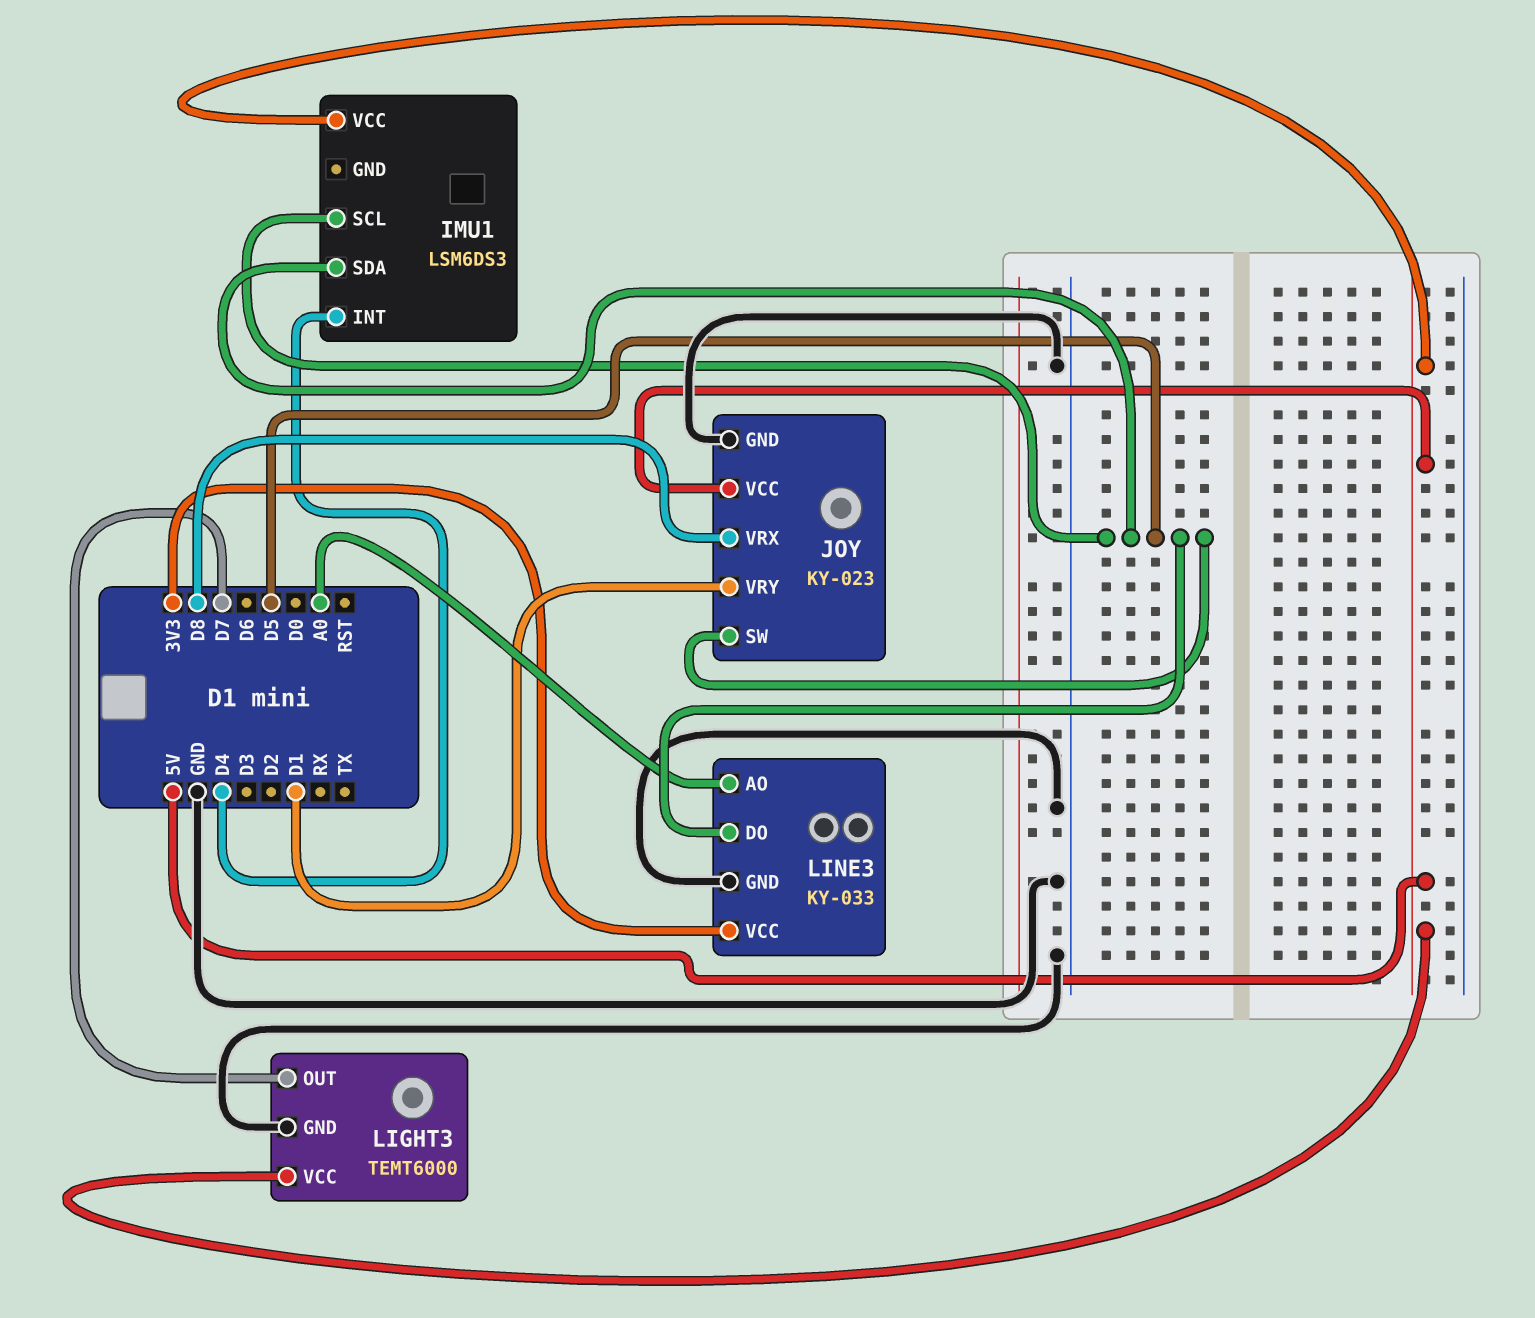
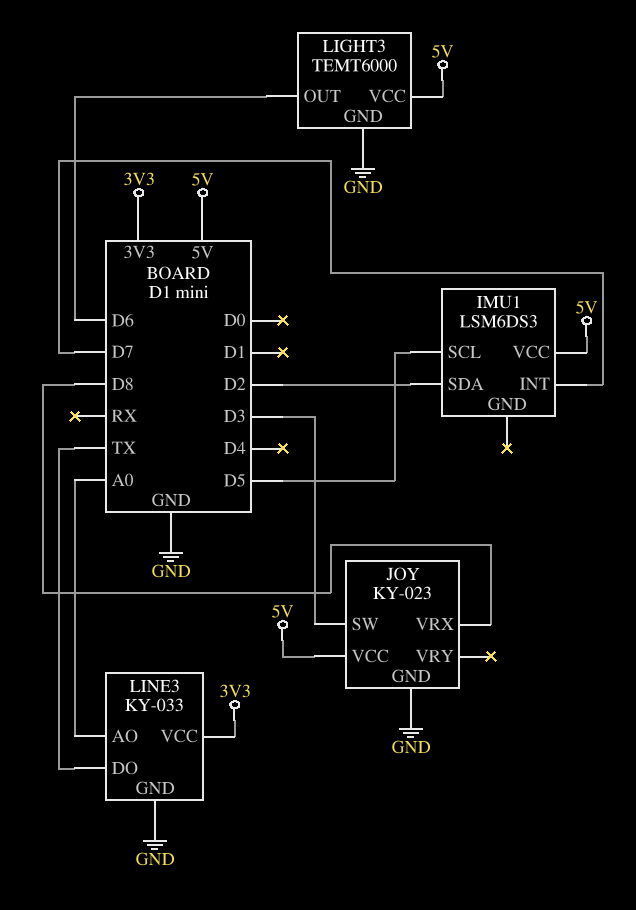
IMU1 pin INT: D4 -> D7
IMU1 pin SDA: D5 -> D2
JOY pin SW: D5 -> D3
JOY pin VRY: D1 -> none
LIGHT3 pin OUT: D7 -> D6
LINE3 pin DO: D5 -> TX

